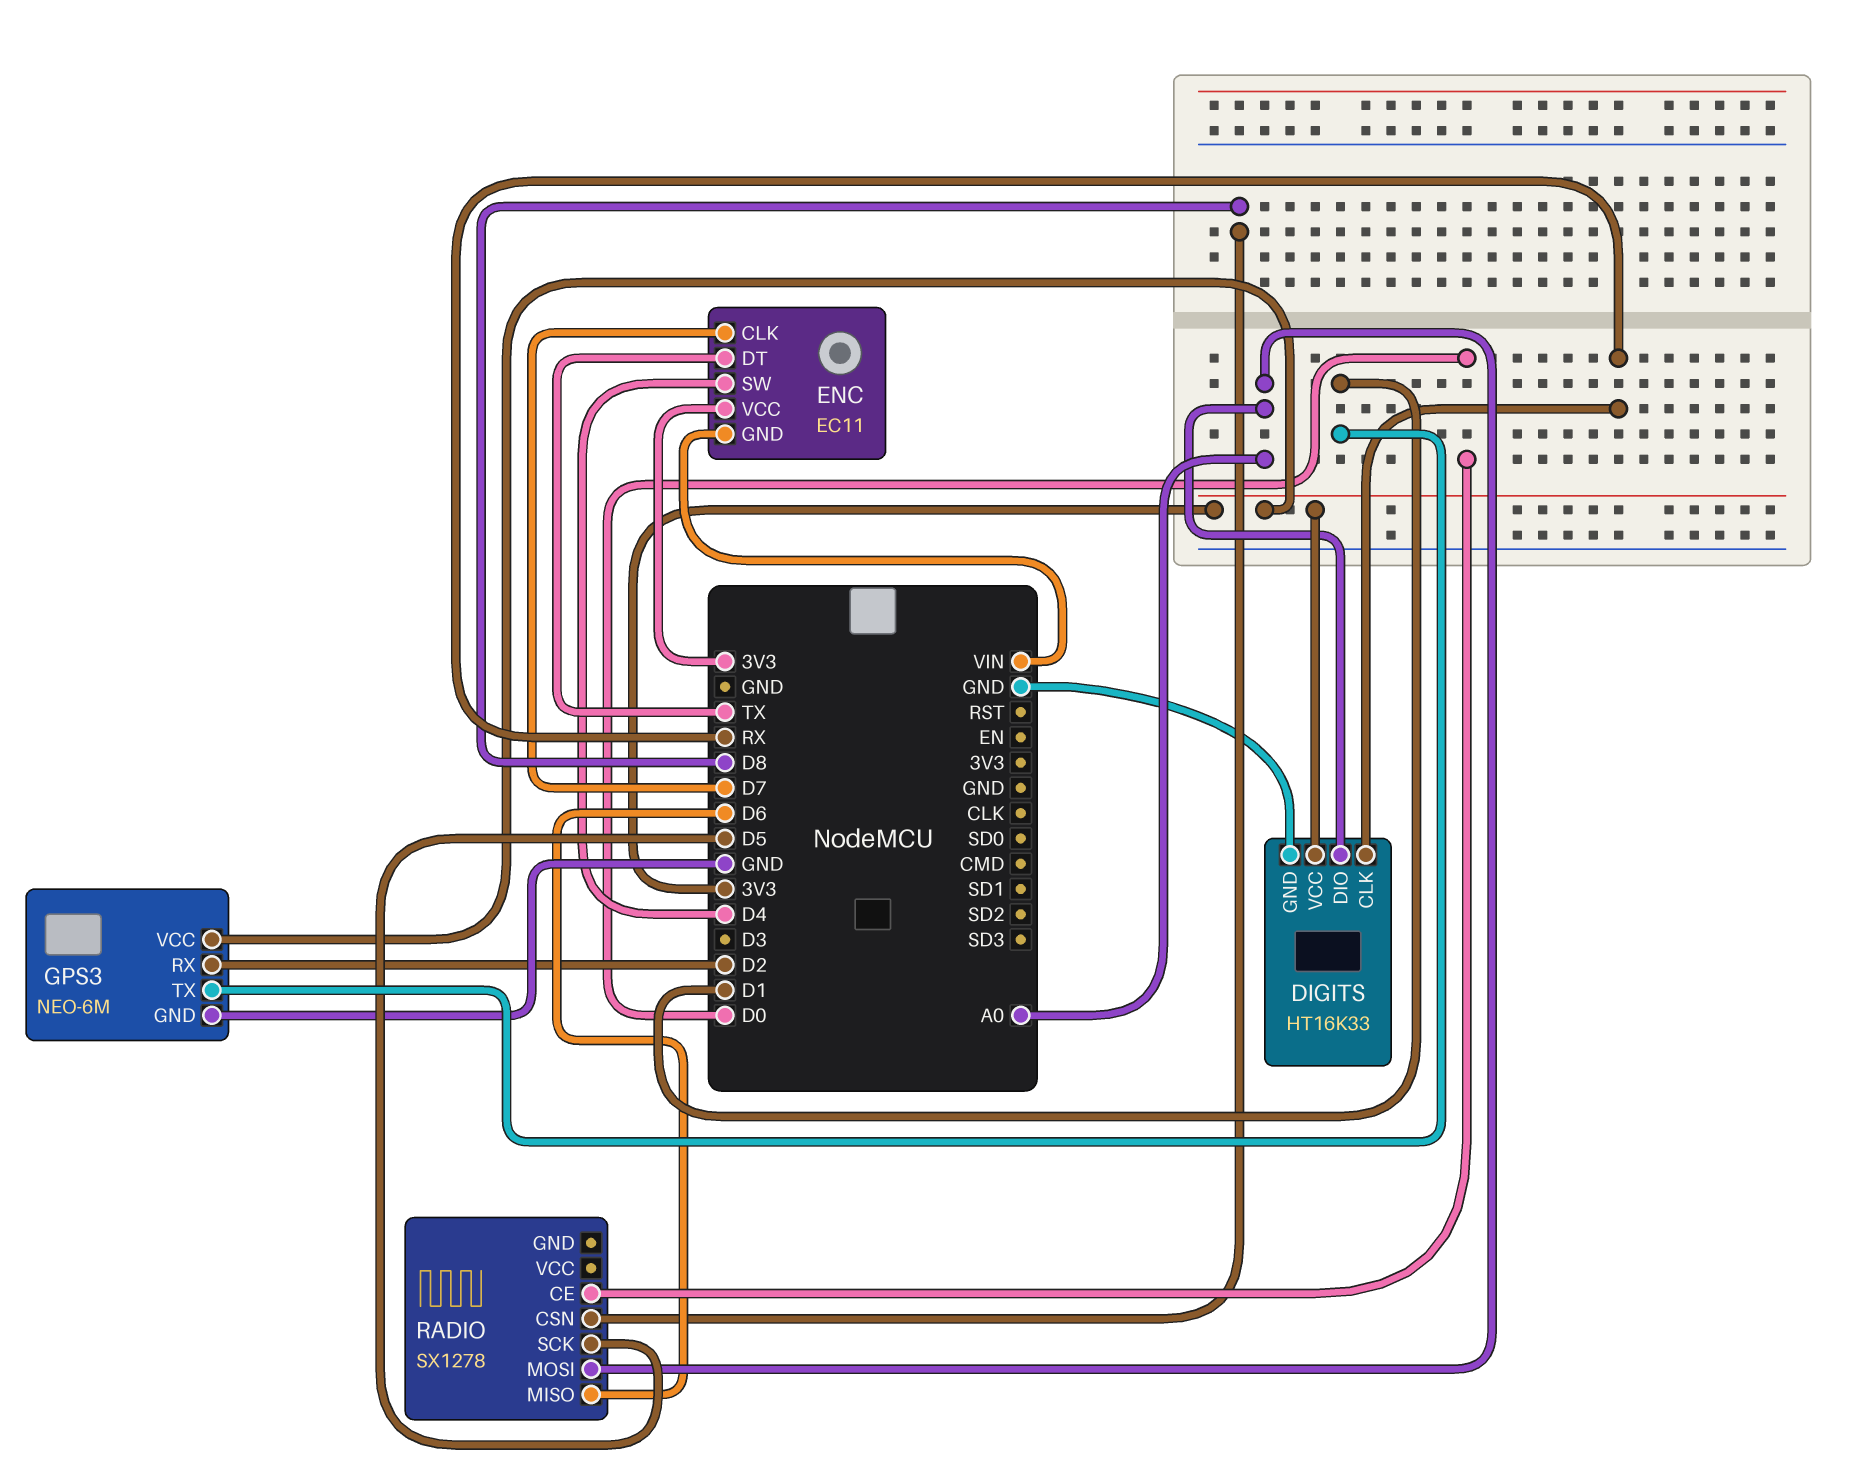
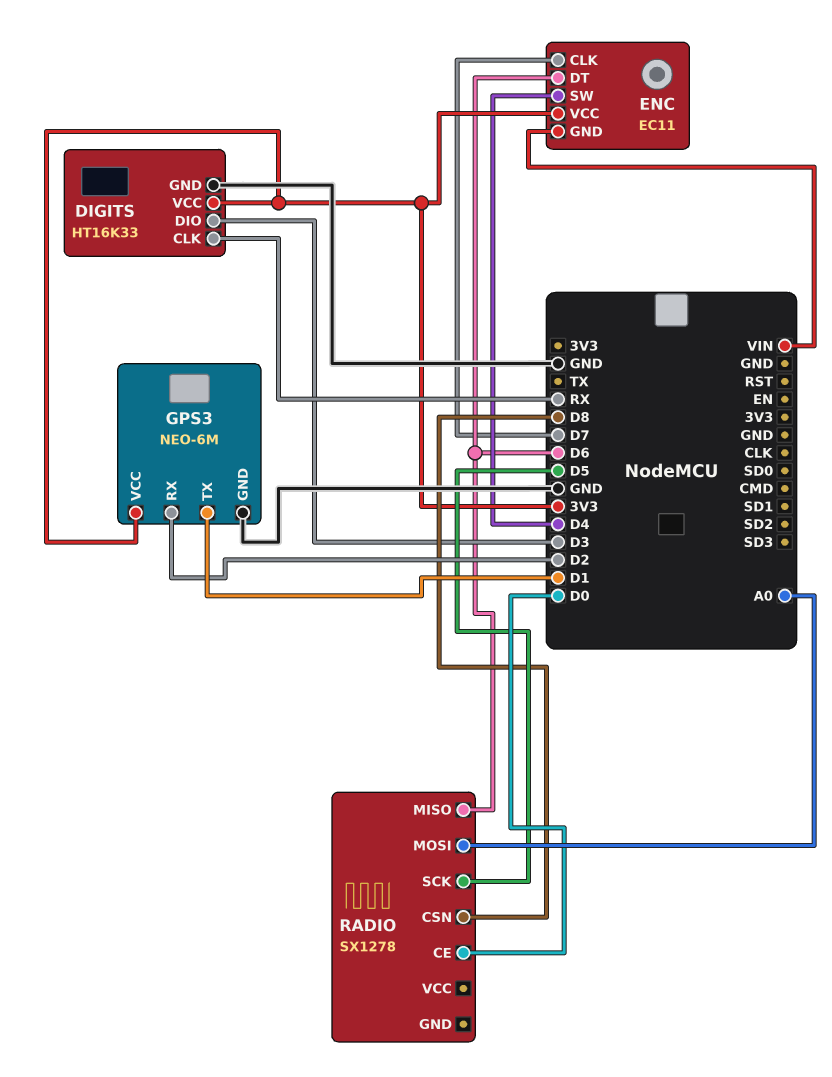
DIGITS pin DIO: A0 -> D3
ENC pin DT: TX -> D6

